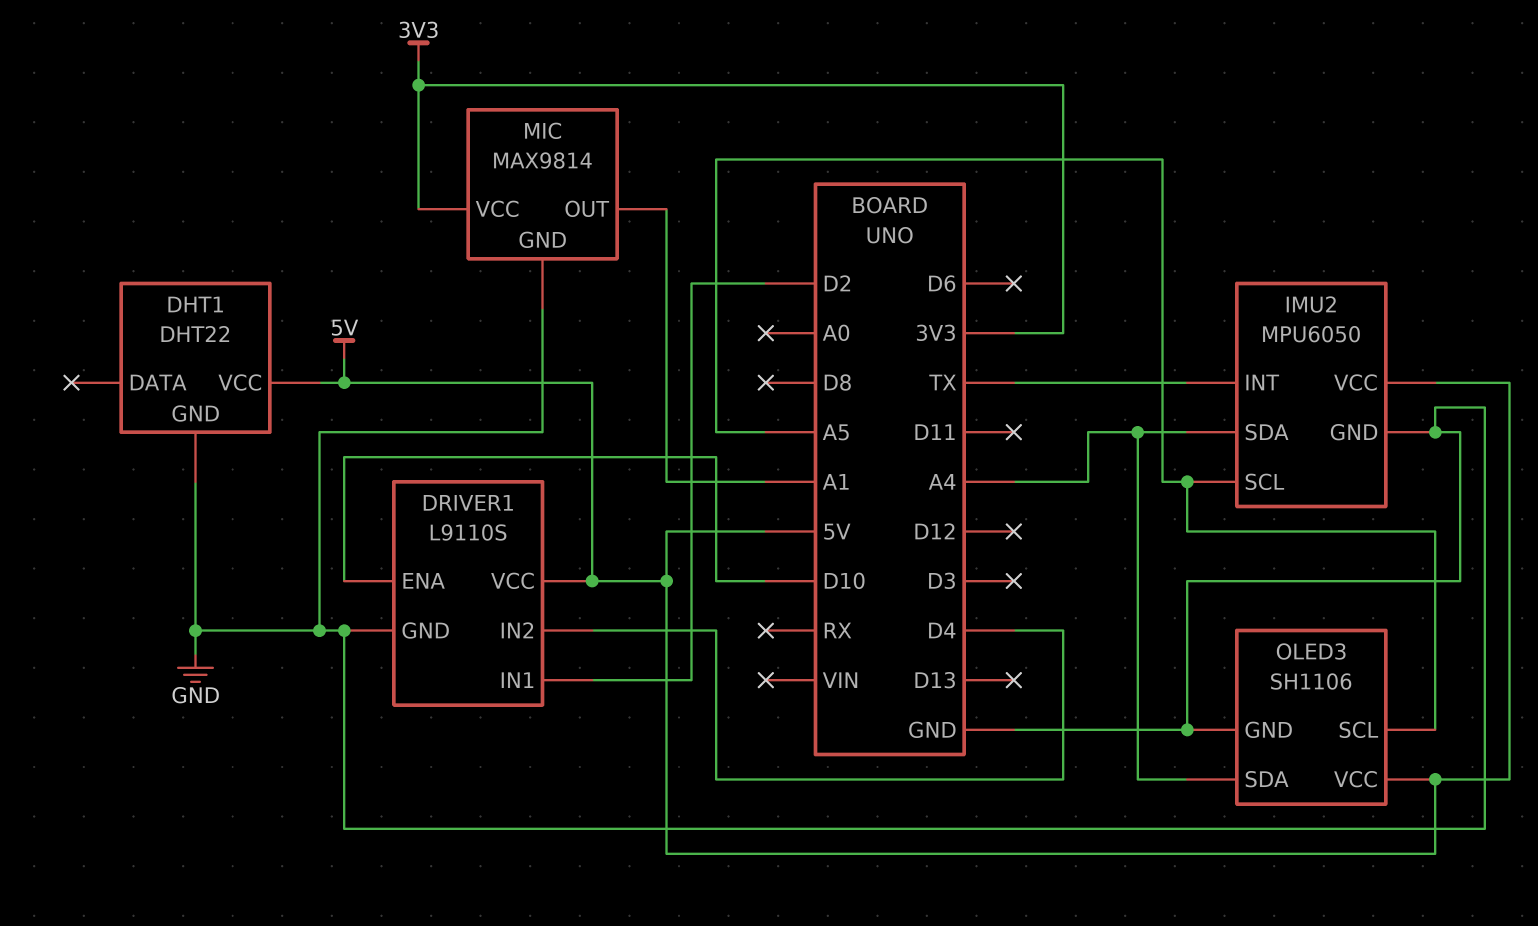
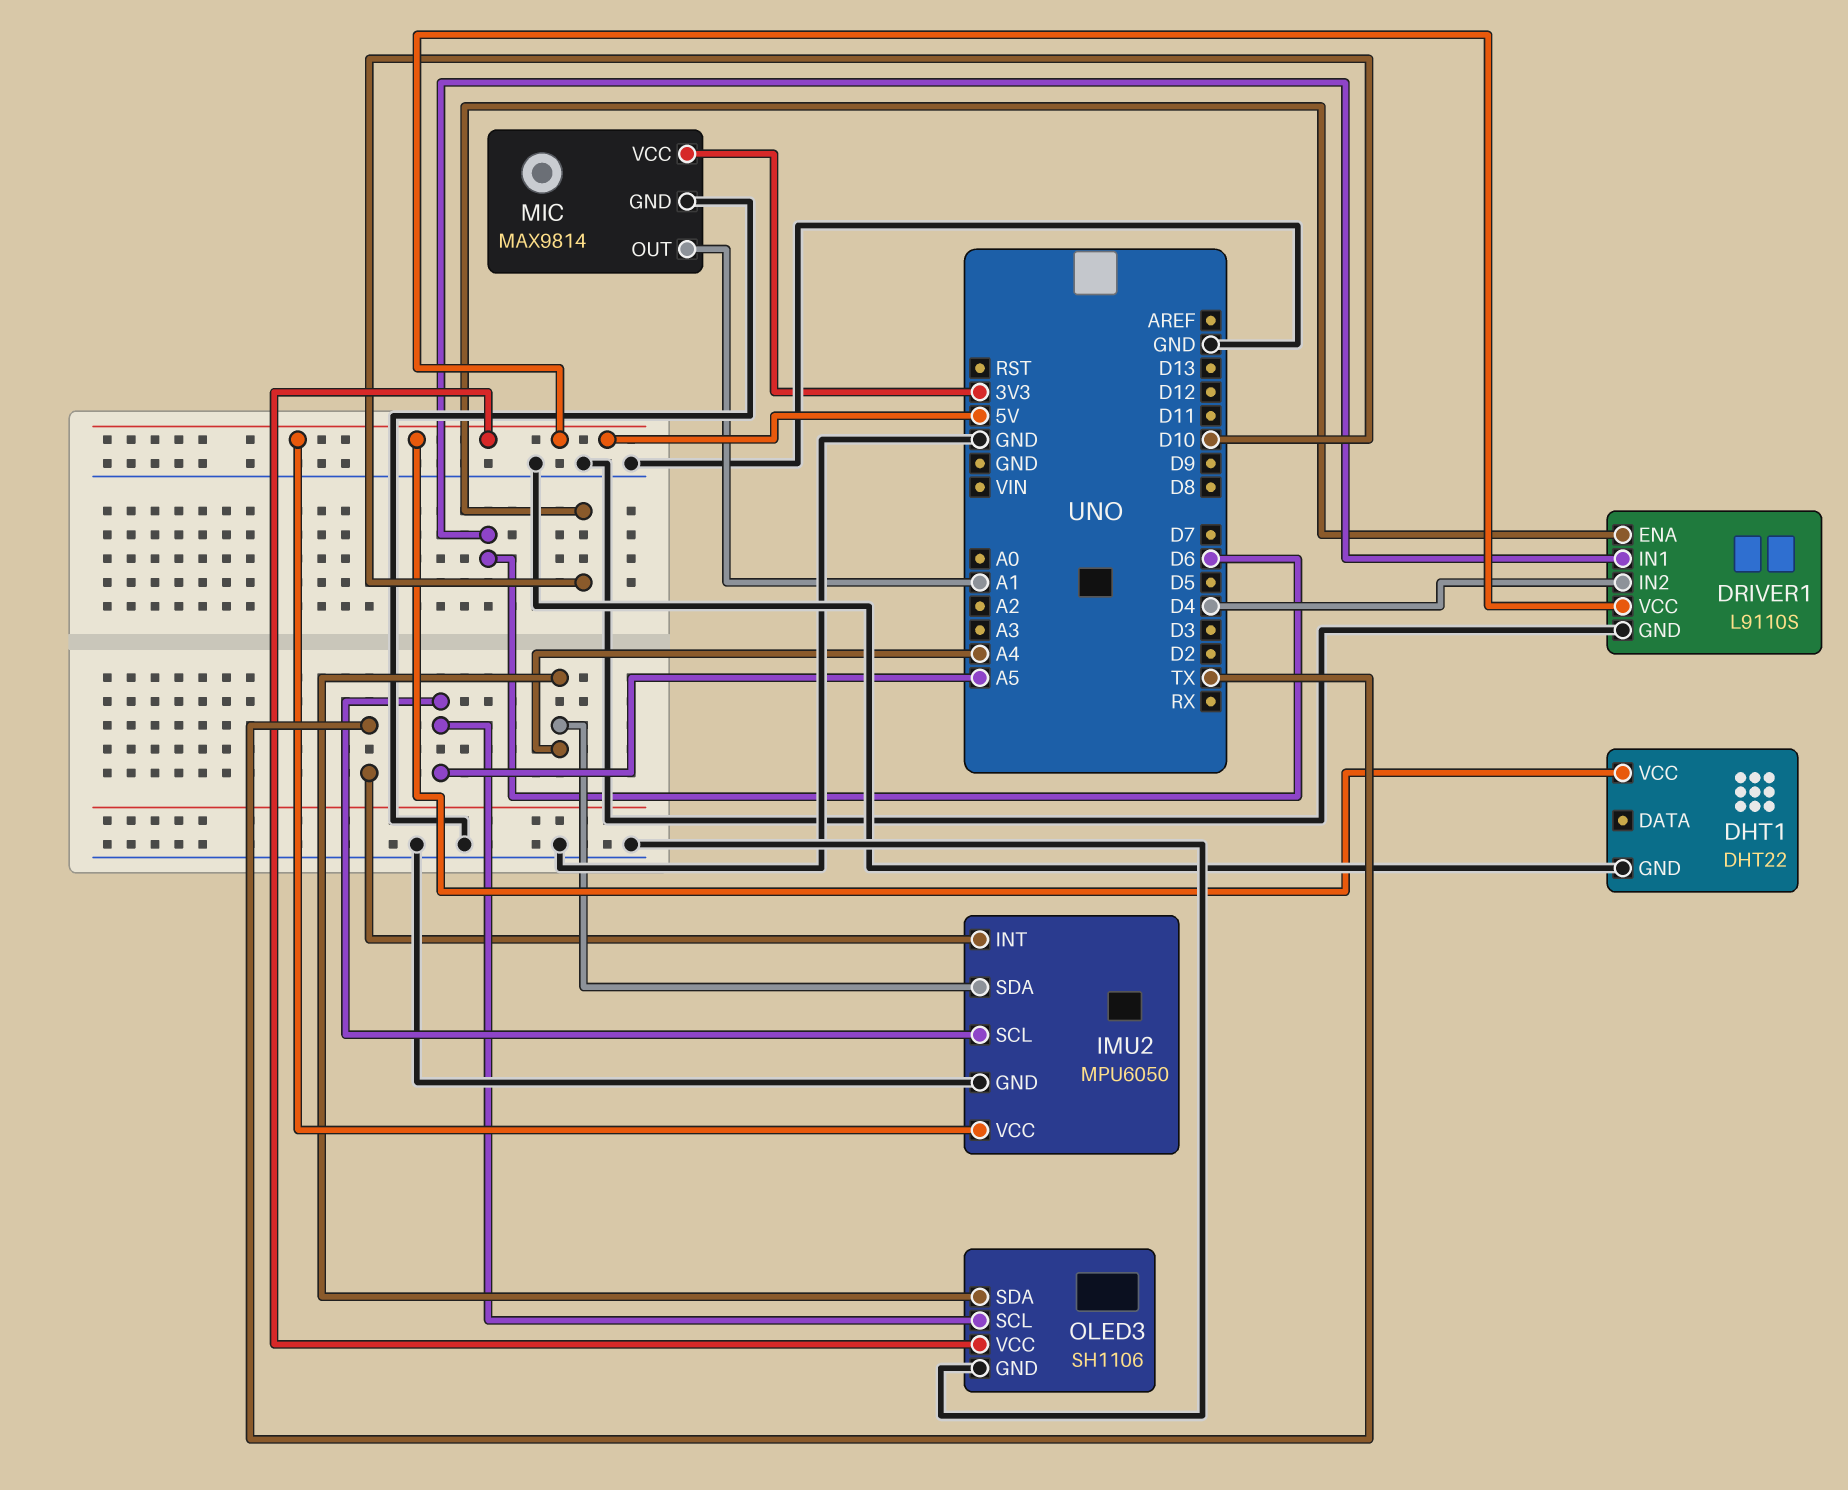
DRIVER1 pin IN1: D2 -> D6

